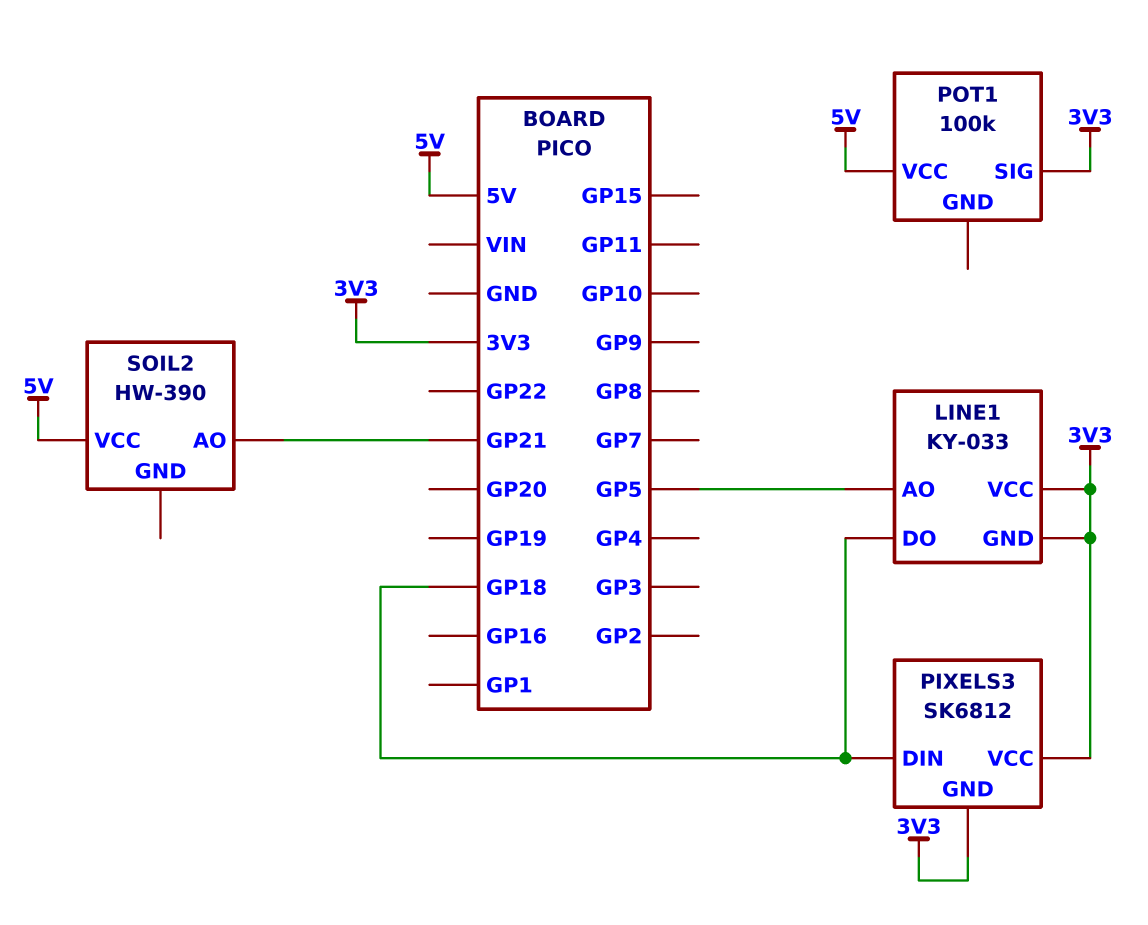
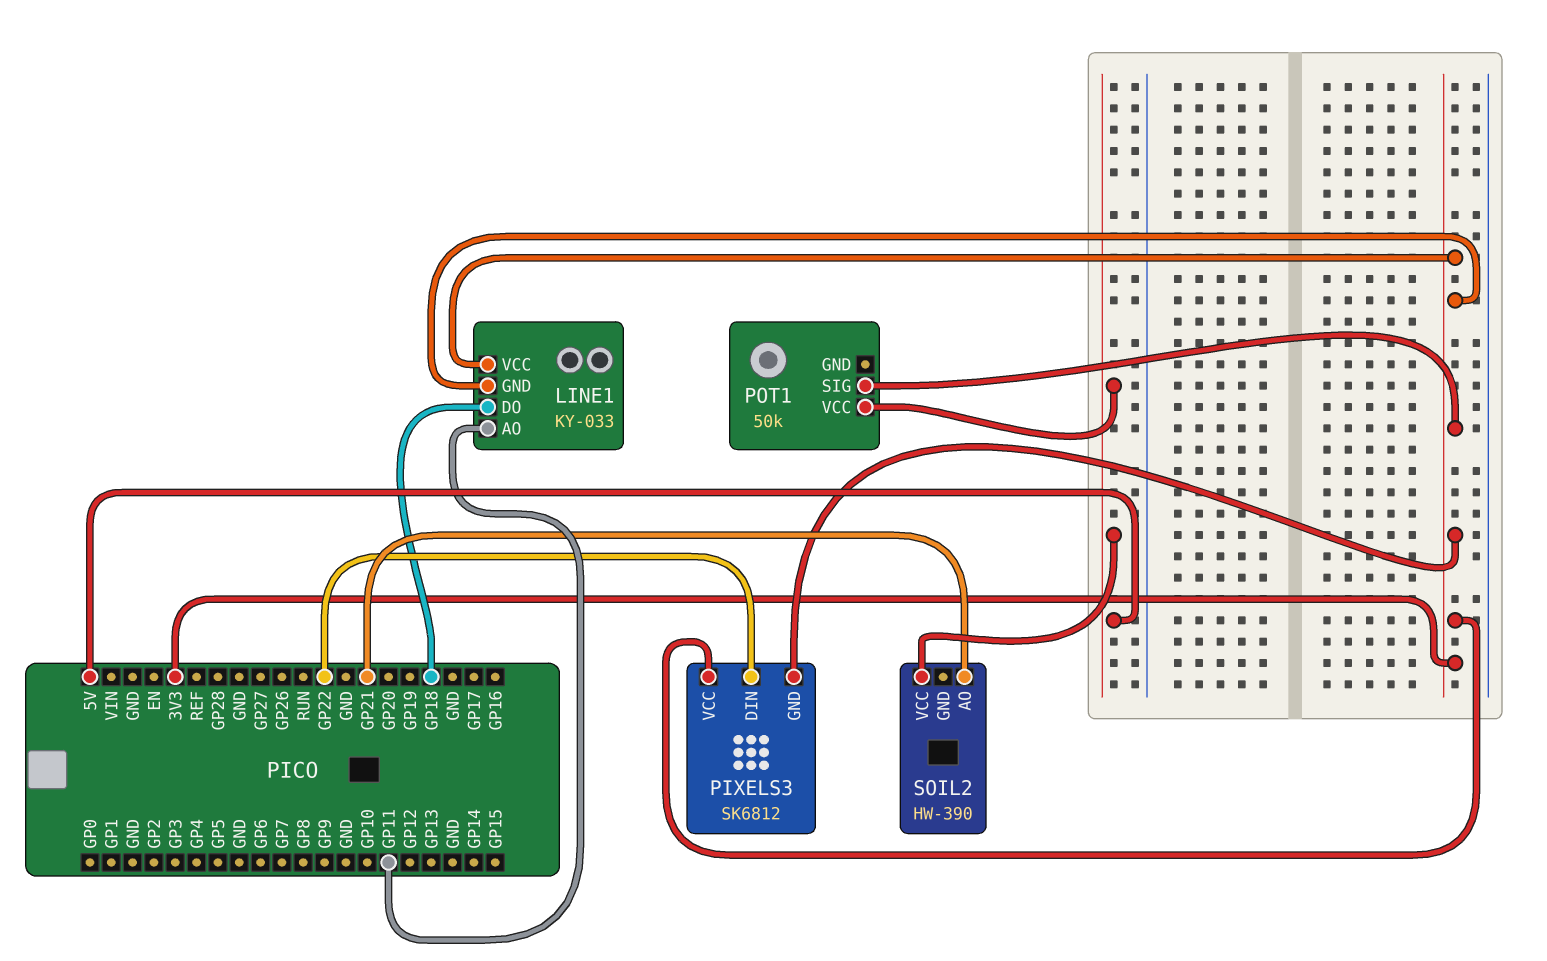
LINE1 pin AO: GP5 -> GP11
PIXELS3 pin DIN: GP18 -> GP22
POT1: 100k -> 50k

